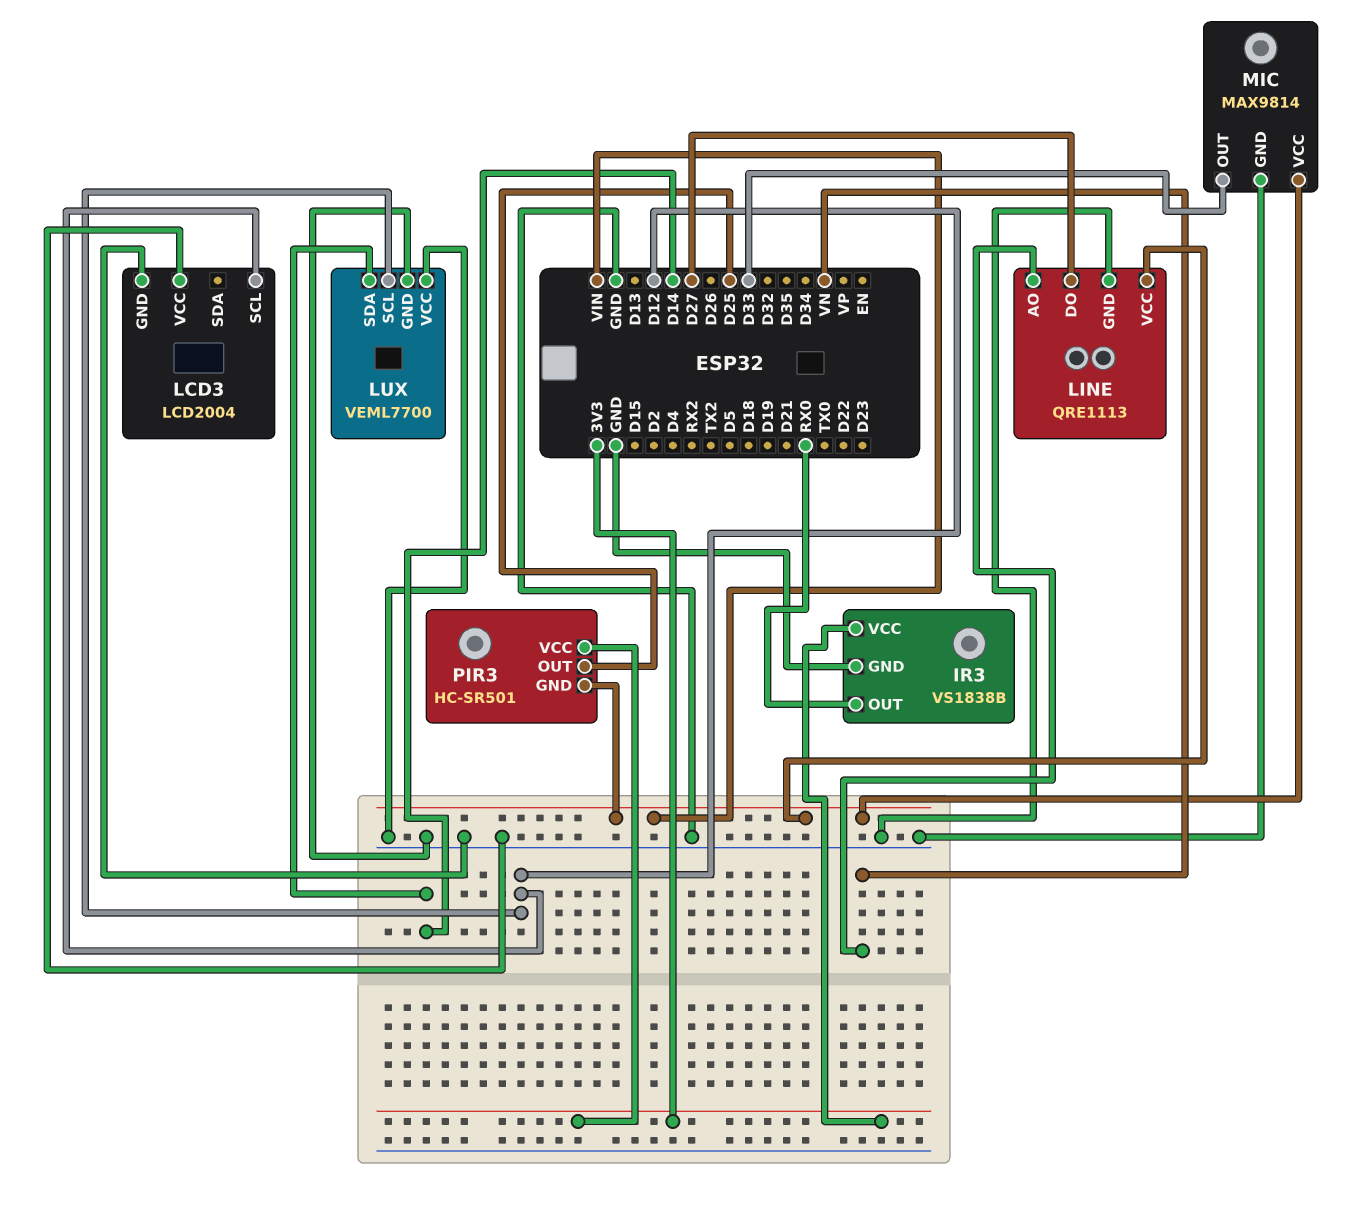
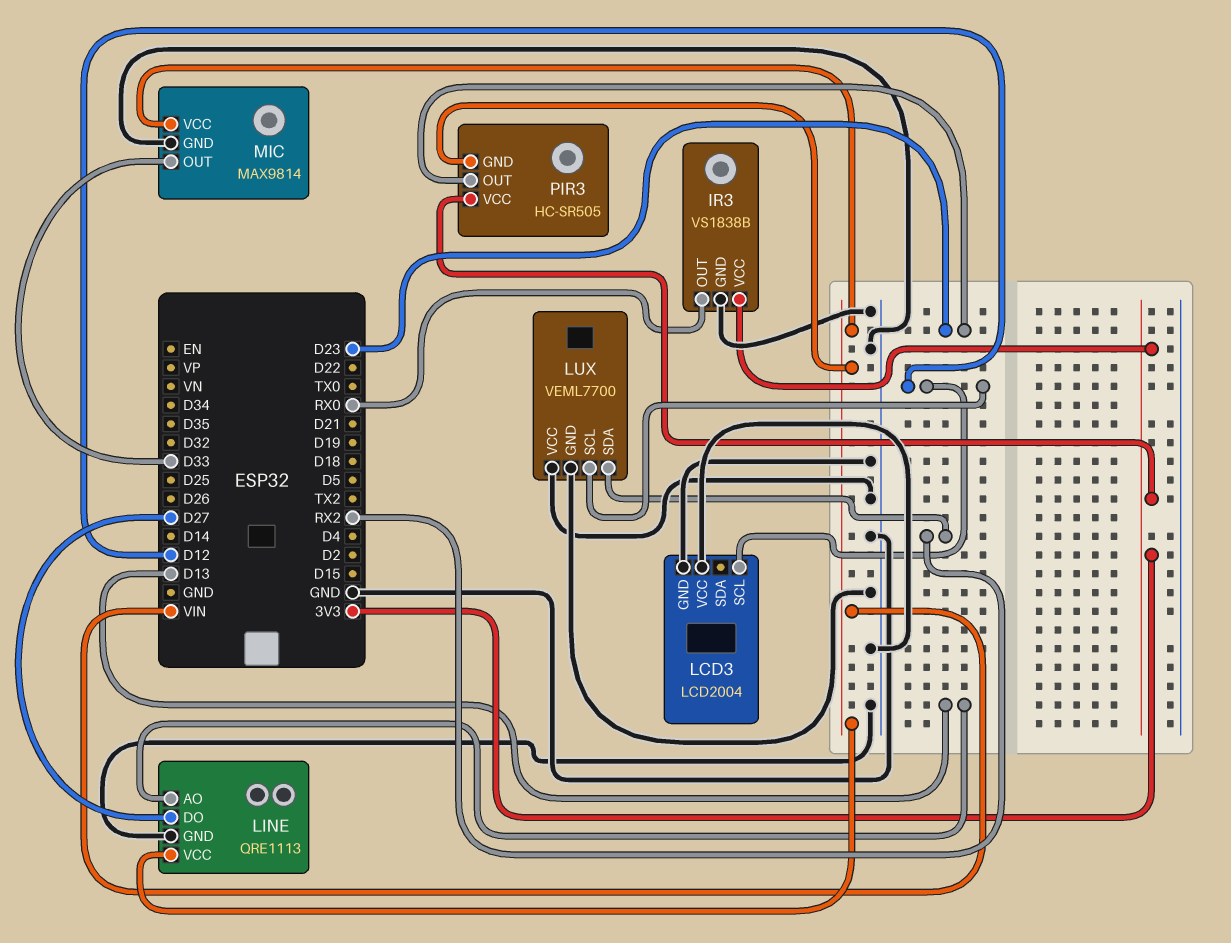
LINE pin AO: VN -> D13
LUX pin SDA: D14 -> RX2
PIR3: HC-SR501 -> HC-SR505
PIR3 pin OUT: D25 -> D23

